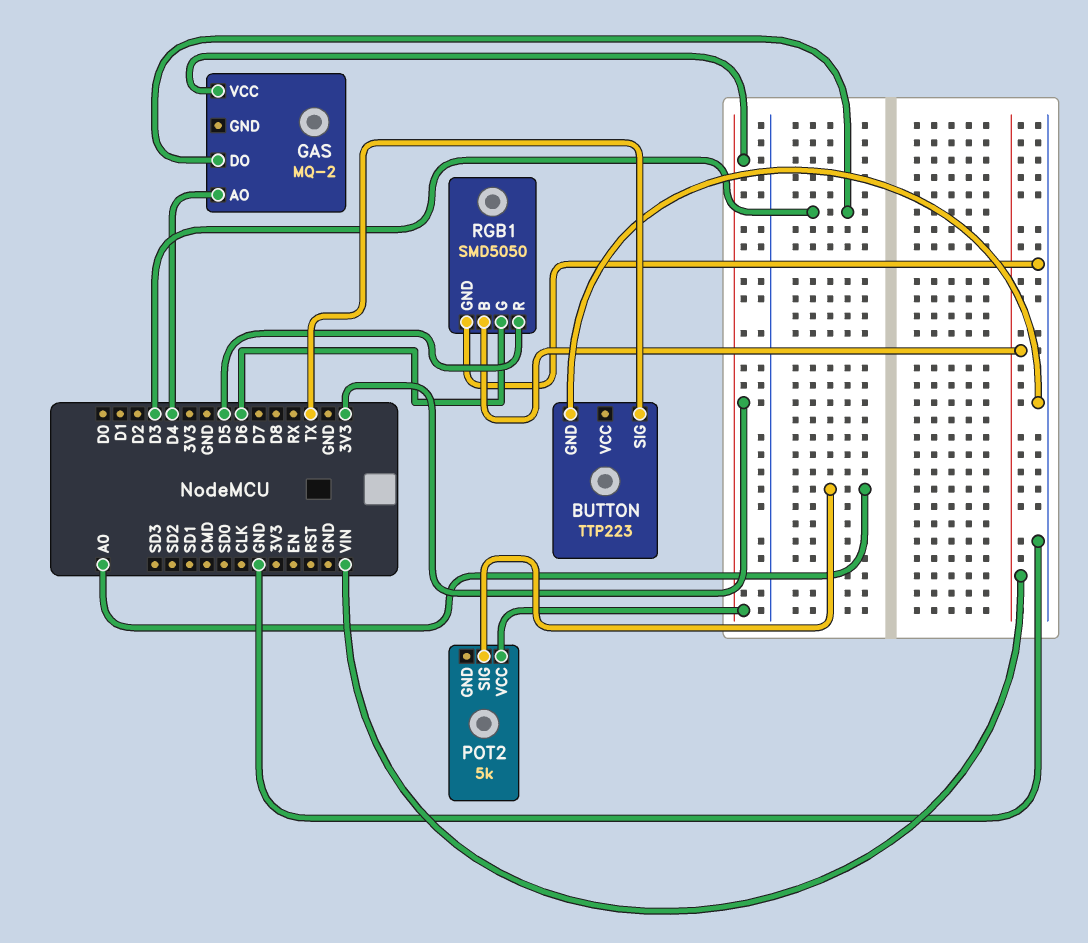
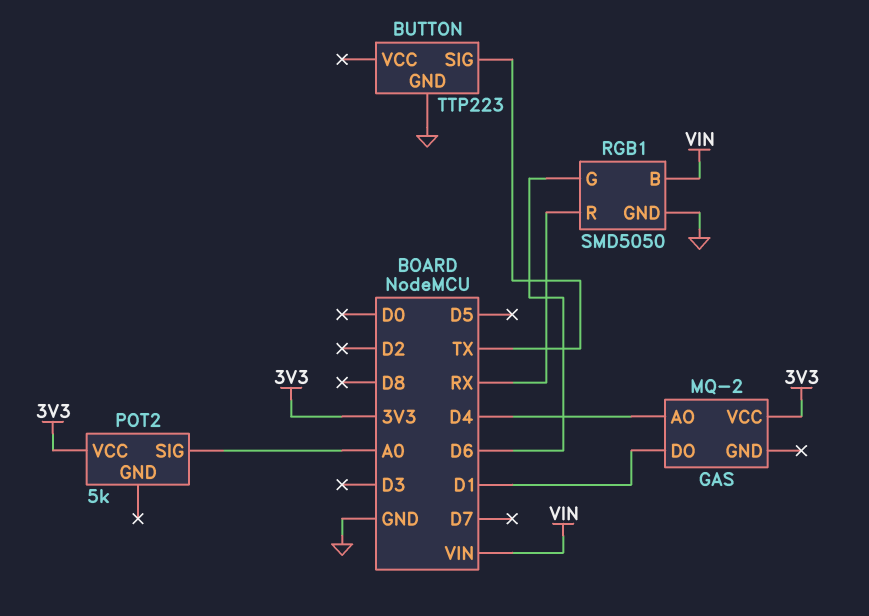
GAS pin DO: D3 -> D1
RGB1 pin R: D5 -> RX

